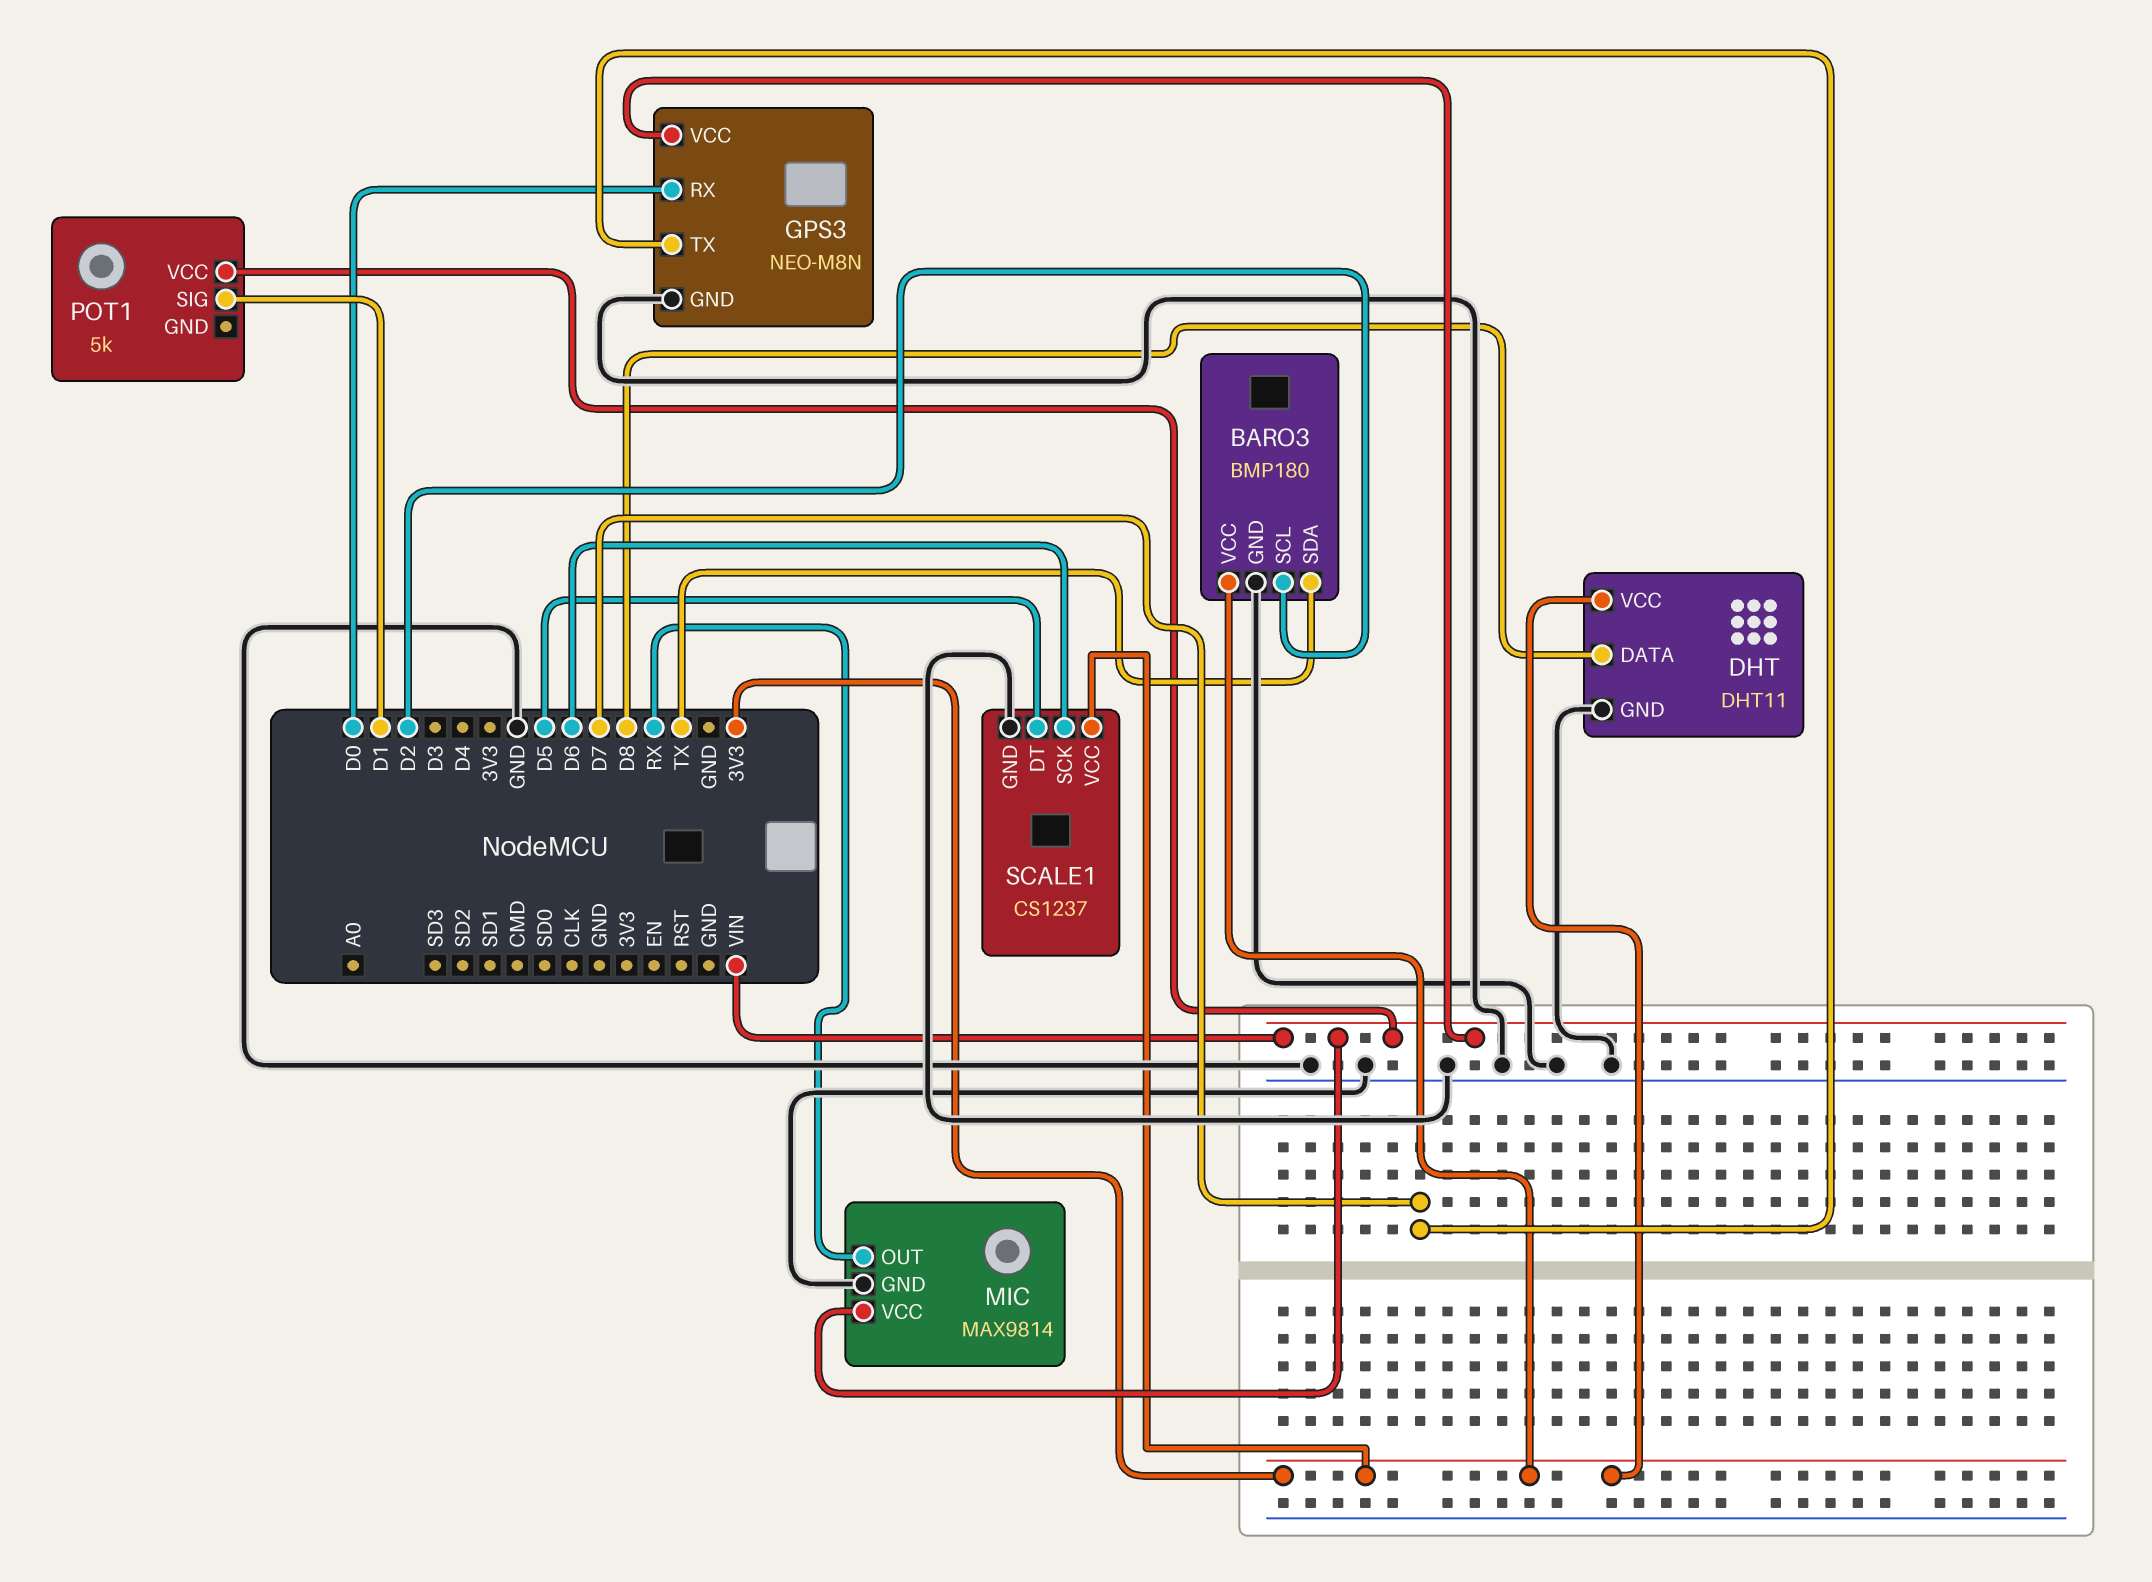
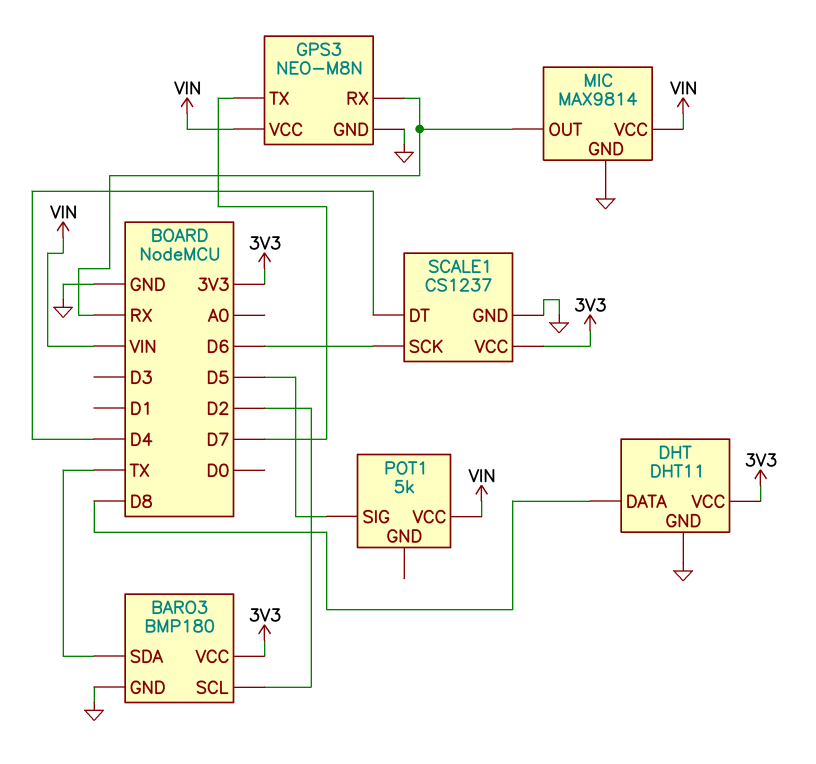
GPS3 pin RX: D0 -> RX
POT1 pin SIG: D1 -> D5
SCALE1 pin DT: D5 -> D4

